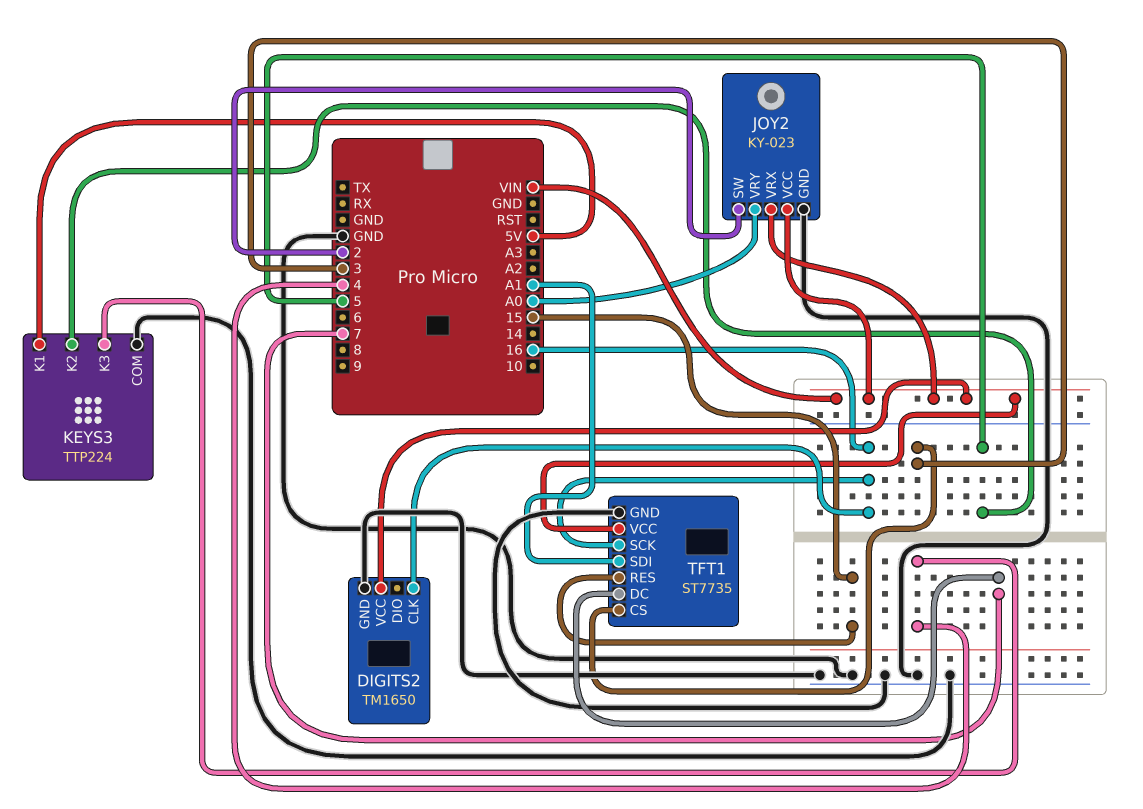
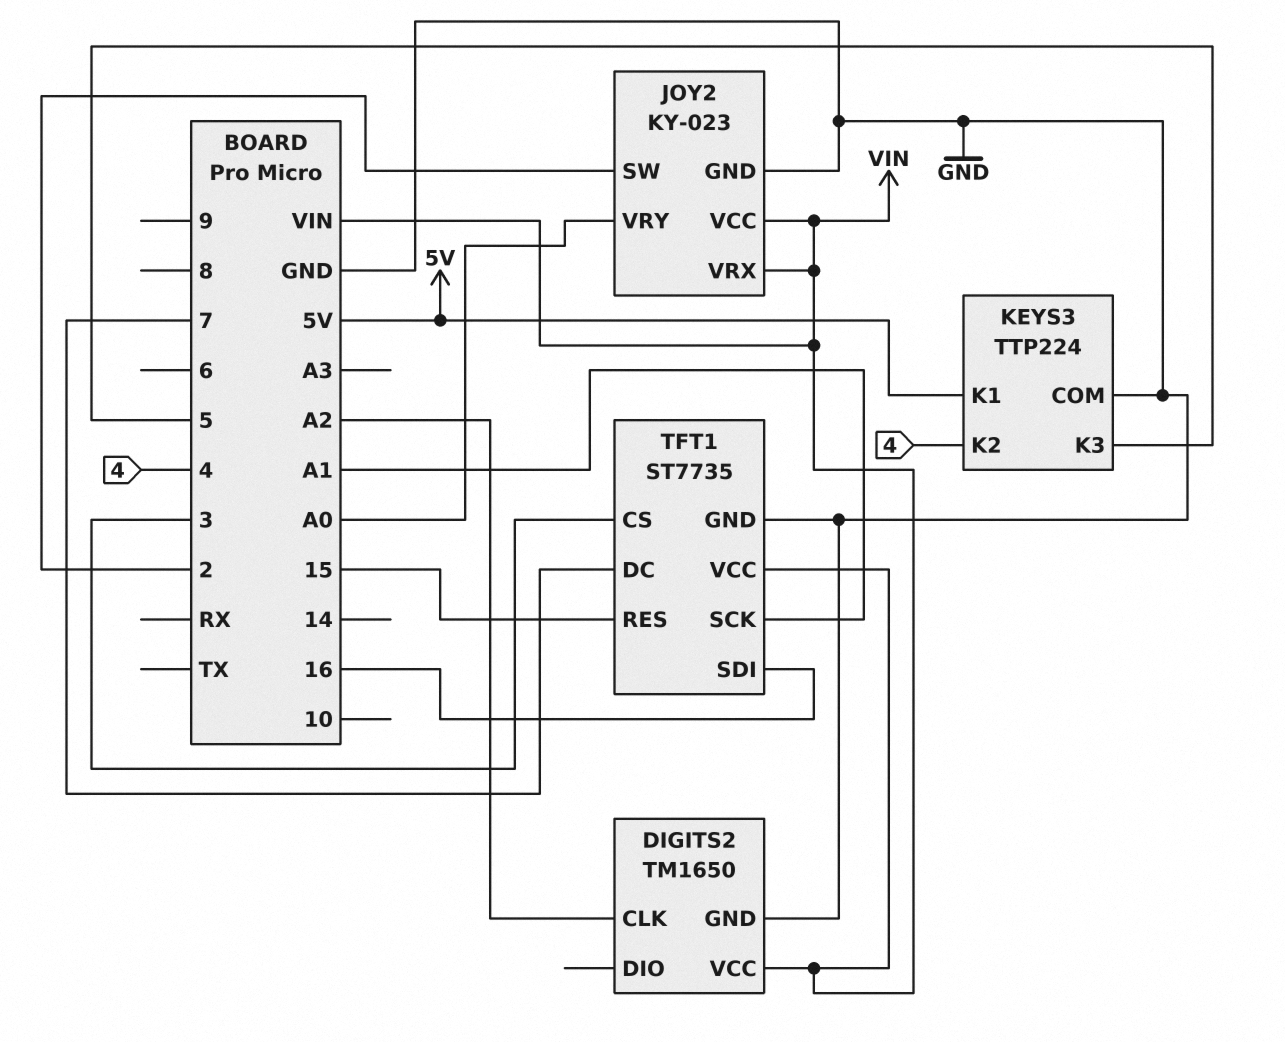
DIGITS2 pin CLK: 16 -> A2
KEYS3 pin K2: 5 -> 4
KEYS3 pin K3: 4 -> 5
TFT1 pin SCK: 16 -> A1
TFT1 pin SDI: A1 -> 16

